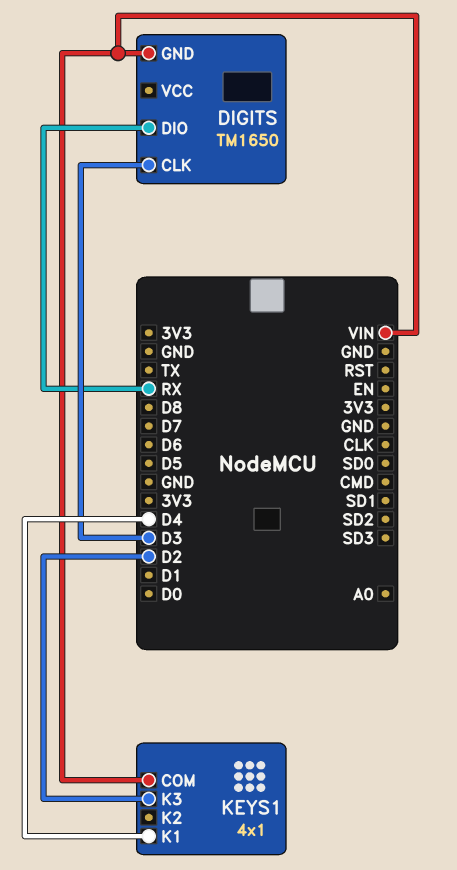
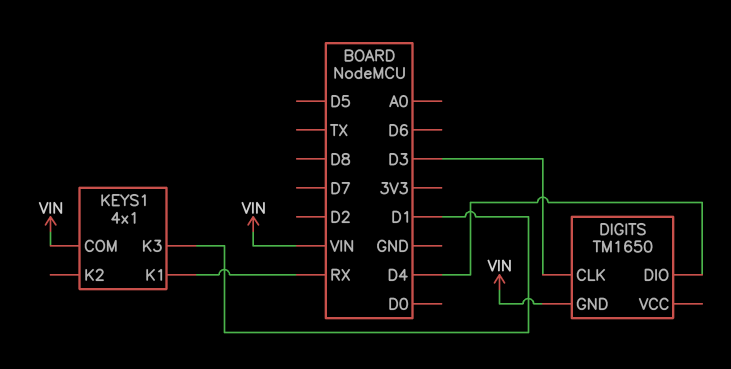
DIGITS pin DIO: RX -> D4
KEYS1 pin K1: D4 -> RX
KEYS1 pin K3: D2 -> D1

